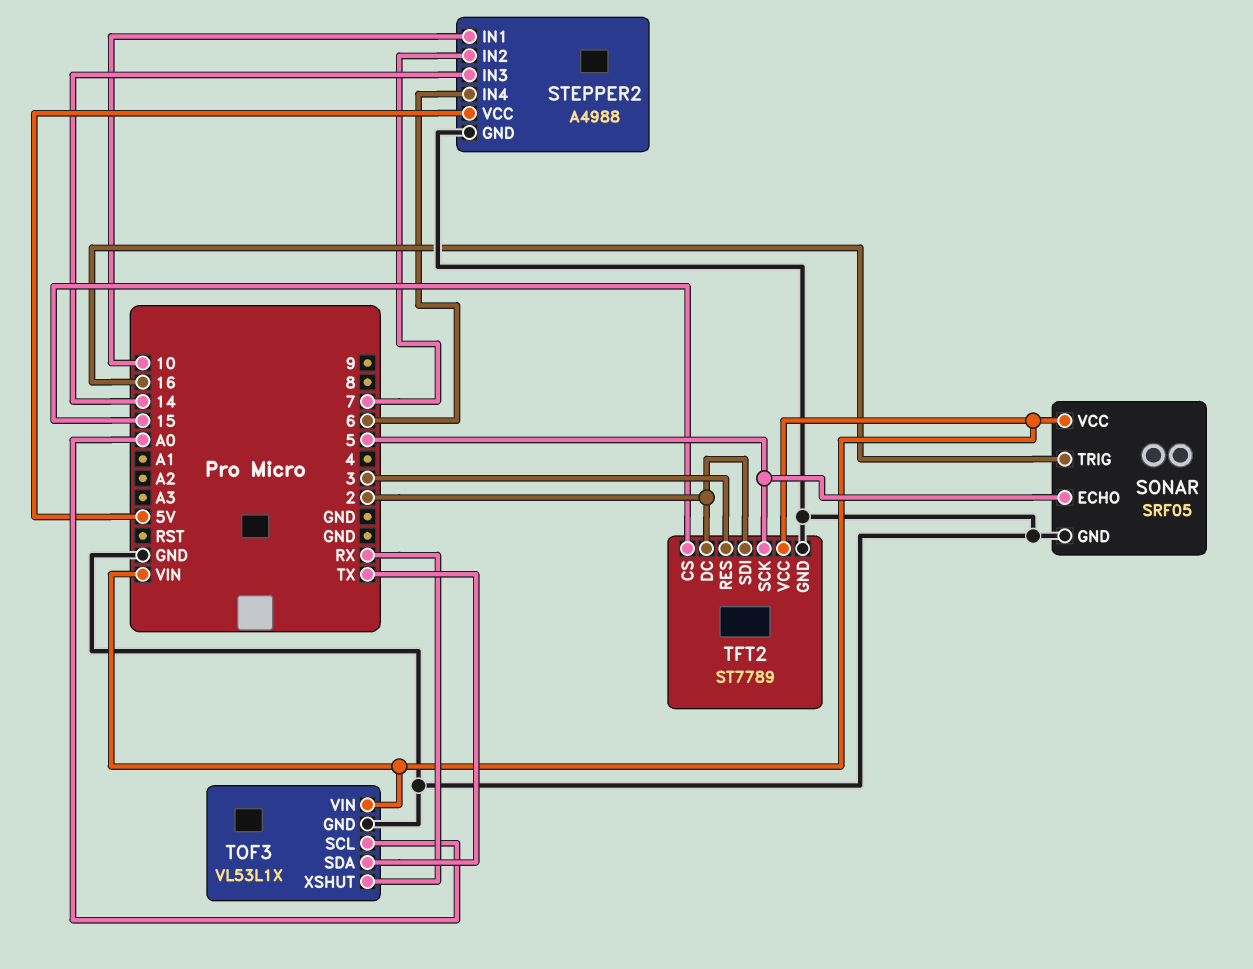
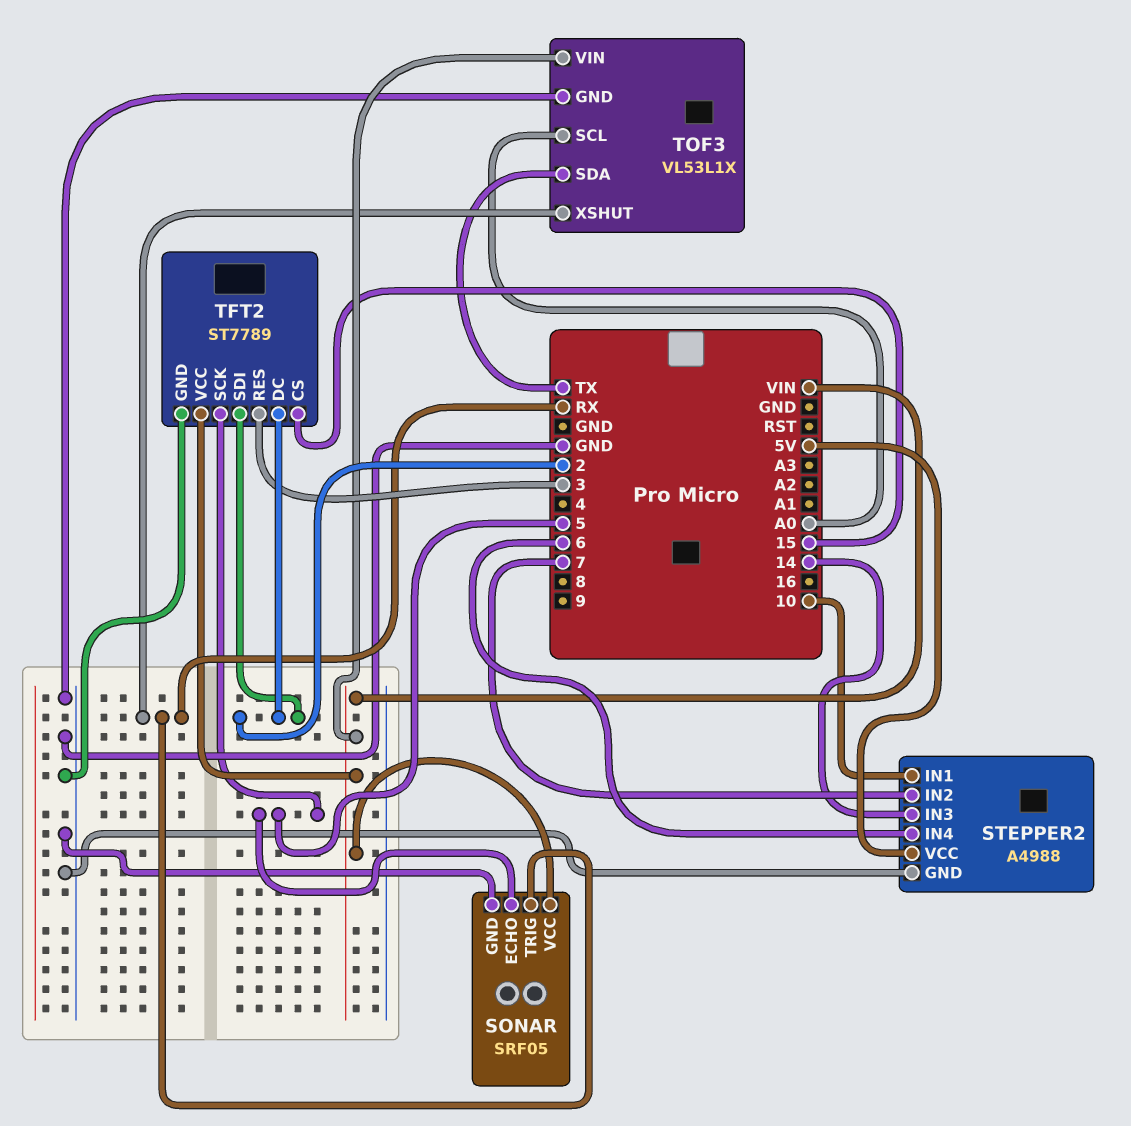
SONAR pin TRIG: 16 -> RX

